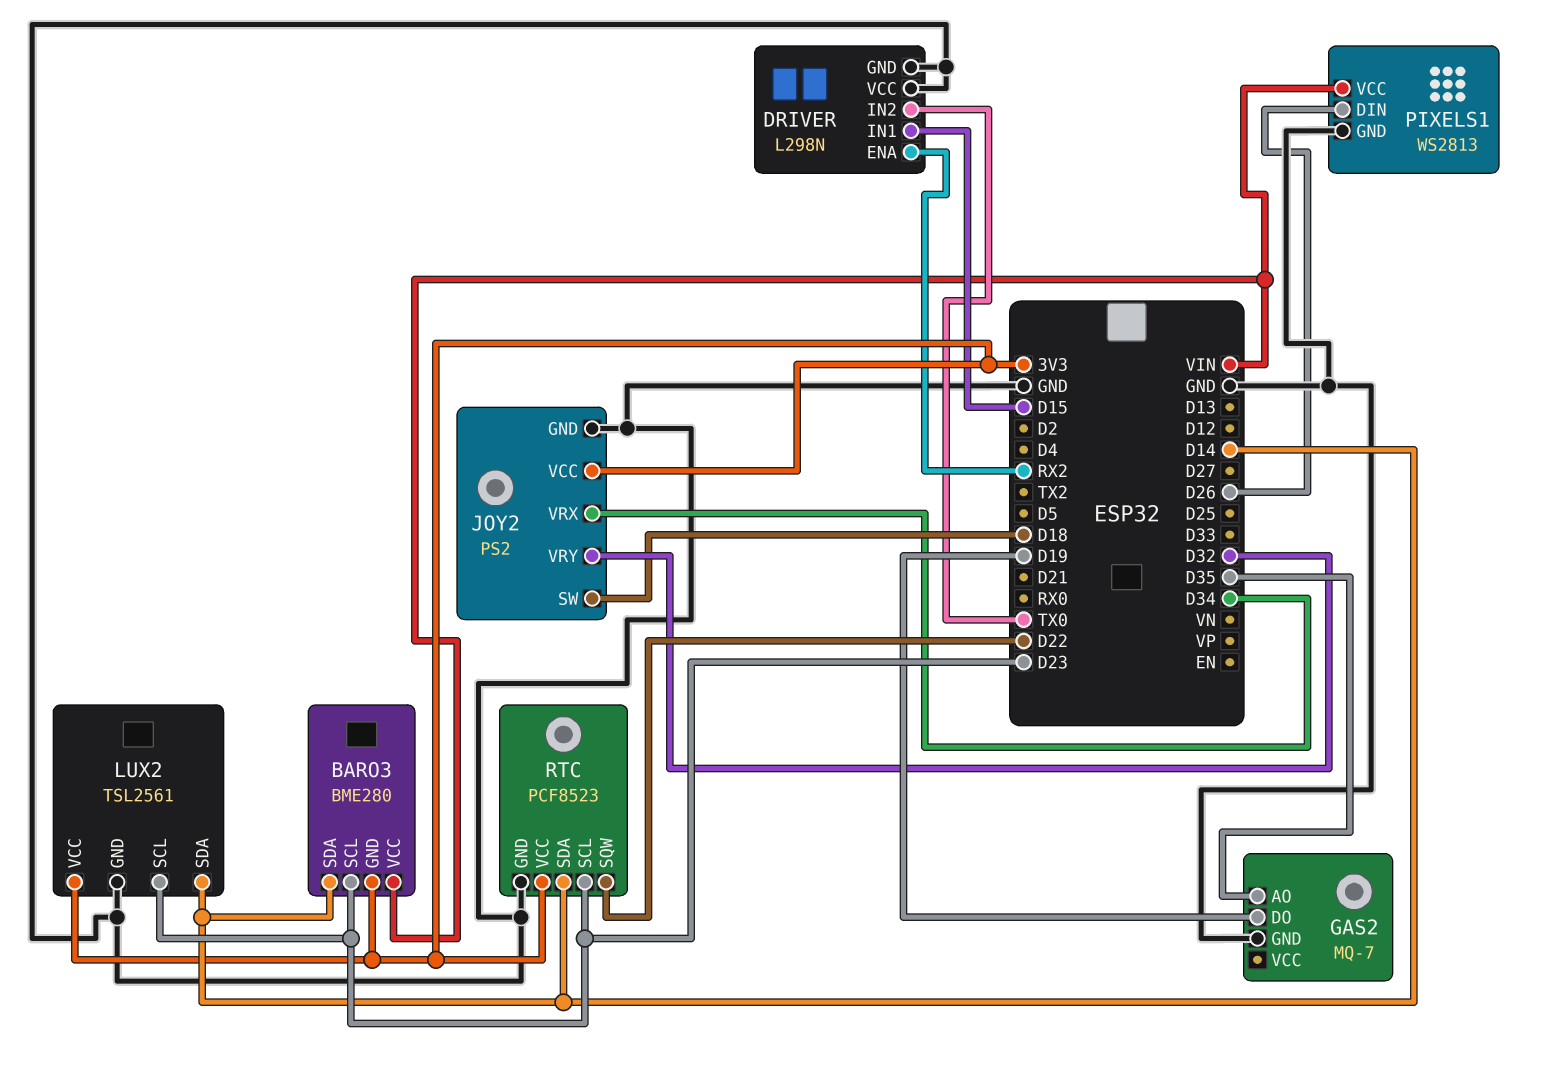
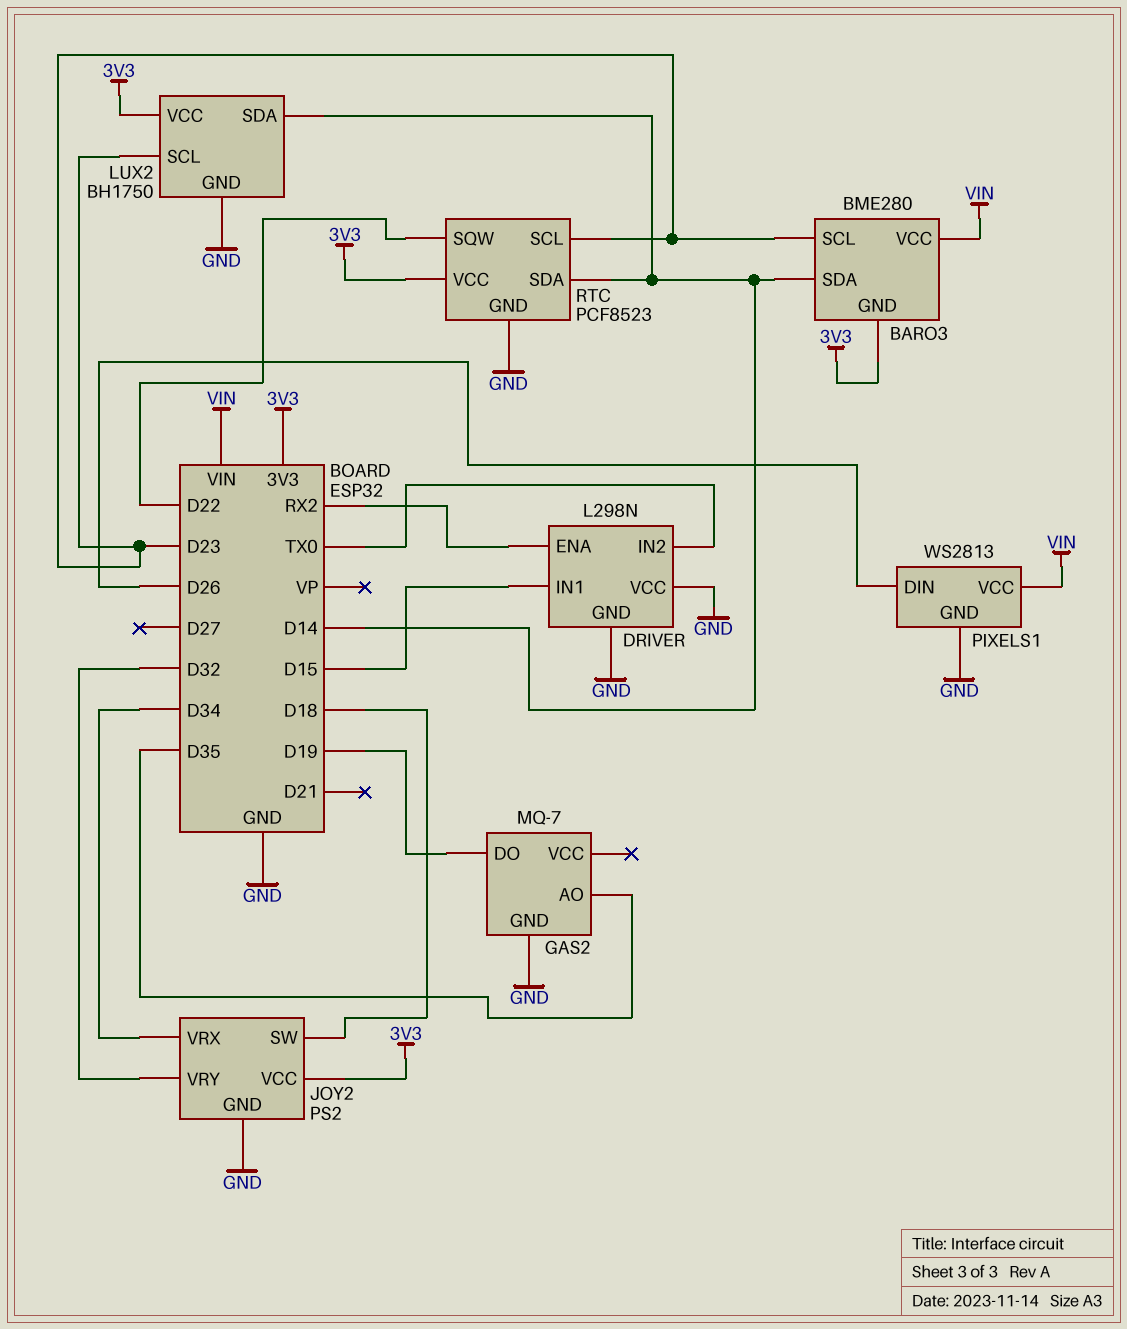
LUX2: TSL2561 -> BH1750

